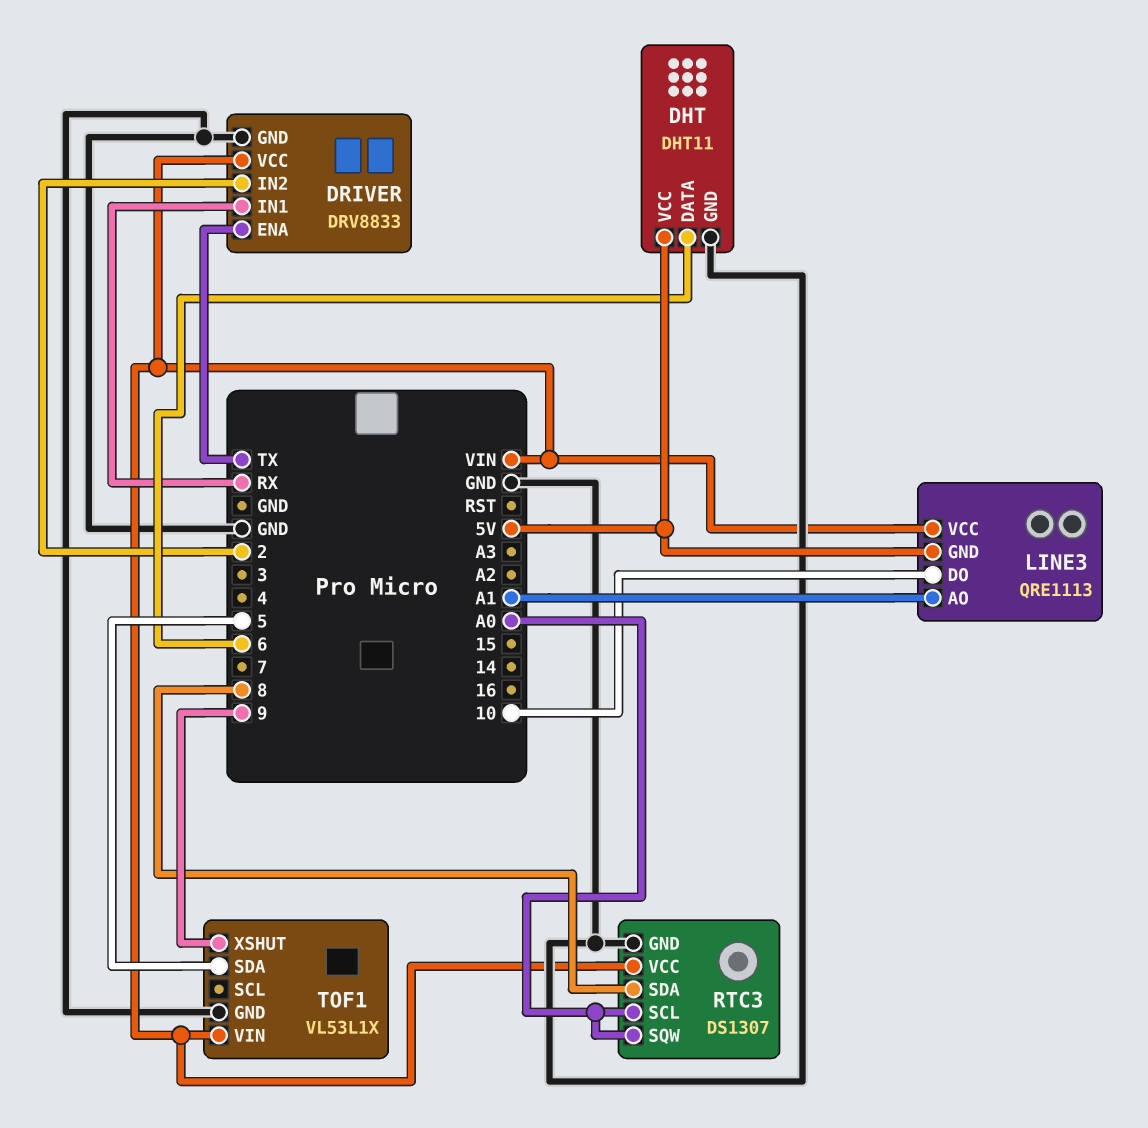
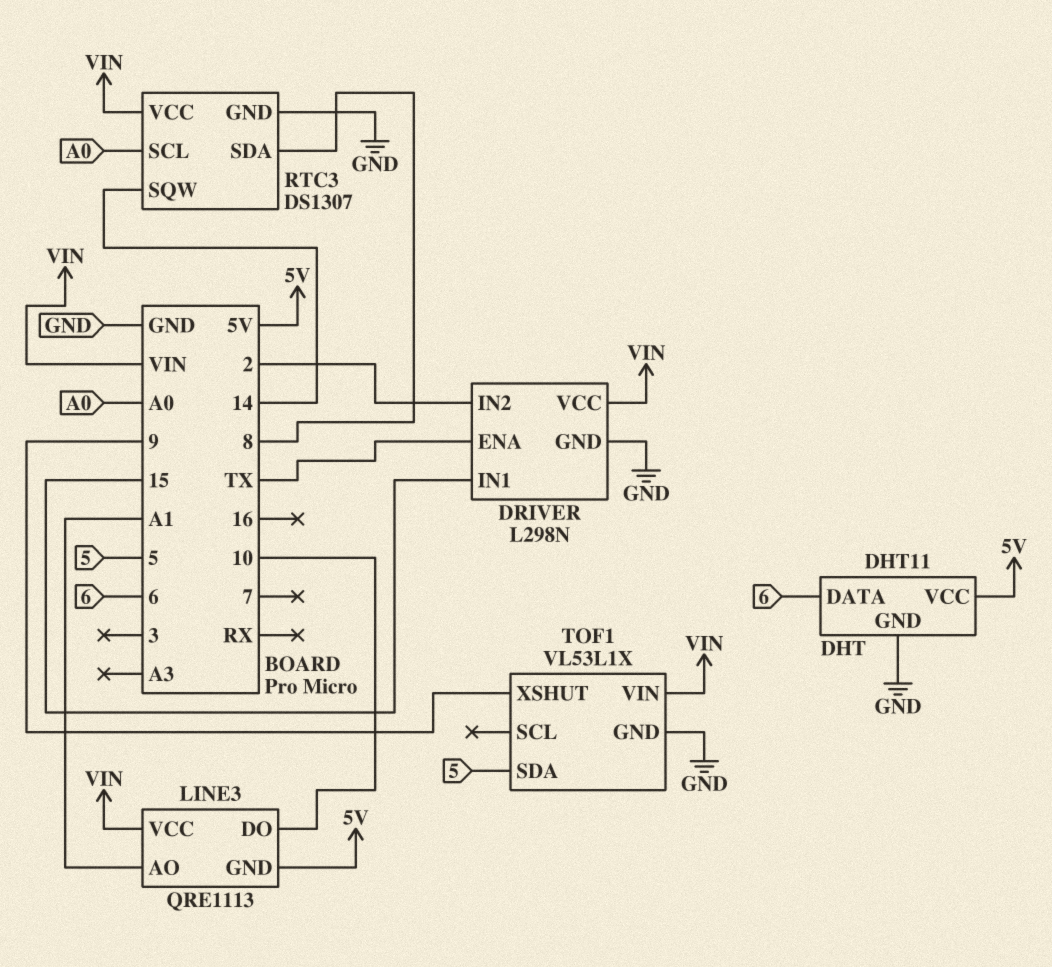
DRIVER: DRV8833 -> L298N
DRIVER pin IN1: RX -> 15
RTC3 pin SQW: A0 -> 14

